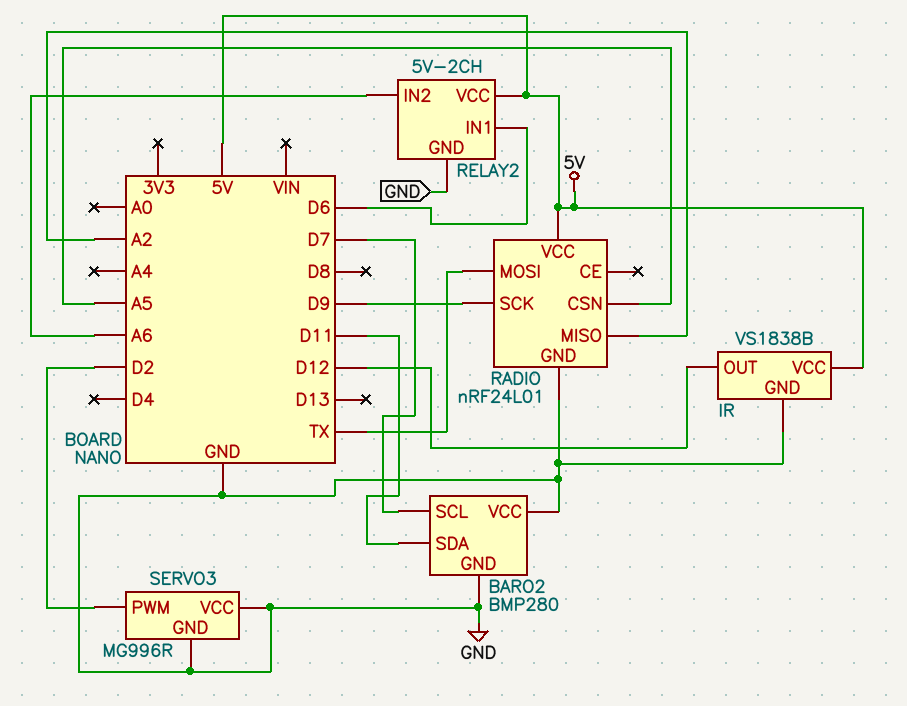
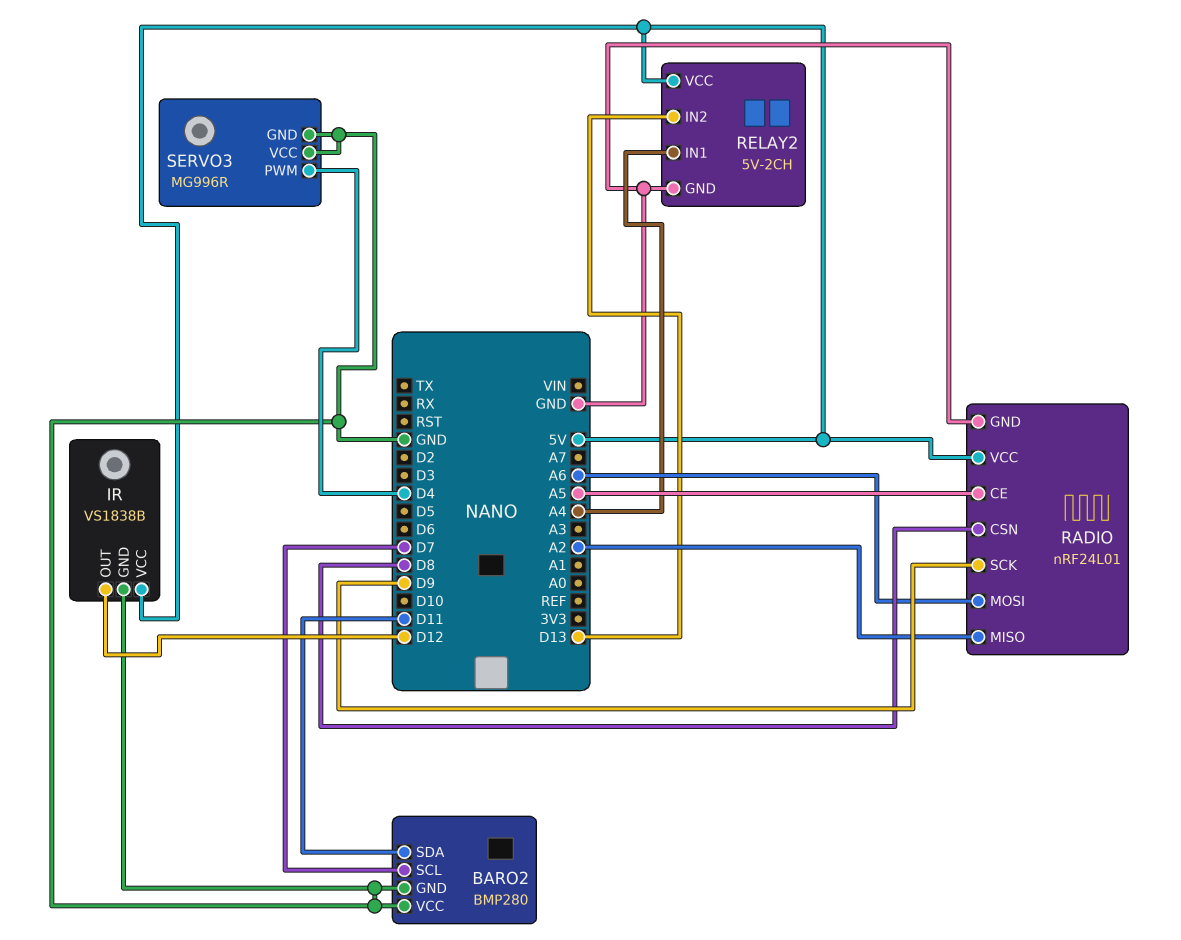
RADIO pin CE: none -> A5
RADIO pin CSN: A5 -> D8
RADIO pin MOSI: TX -> A6
RELAY2 pin IN1: D6 -> A4
RELAY2 pin IN2: A6 -> D13
SERVO3 pin PWM: D2 -> D4

